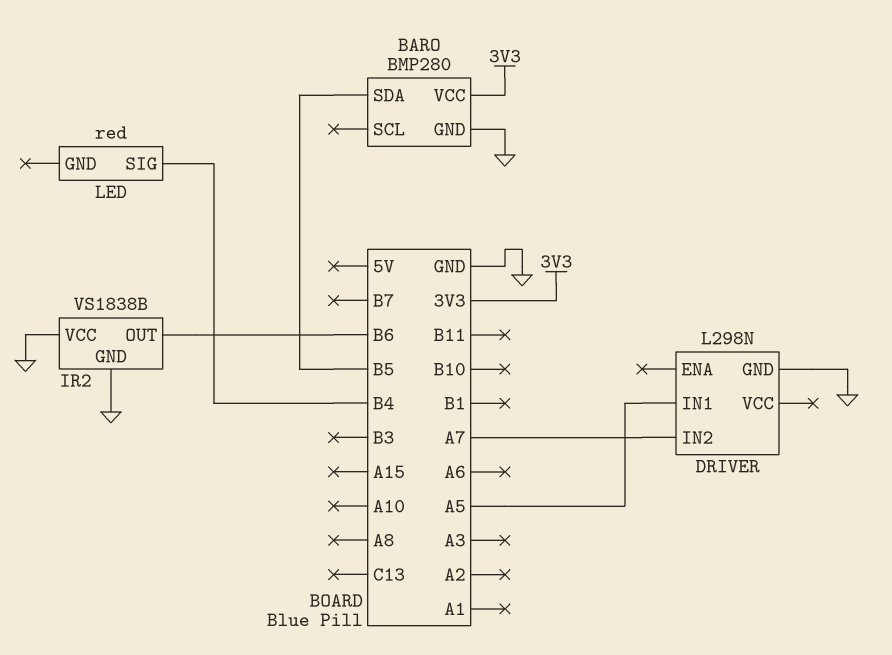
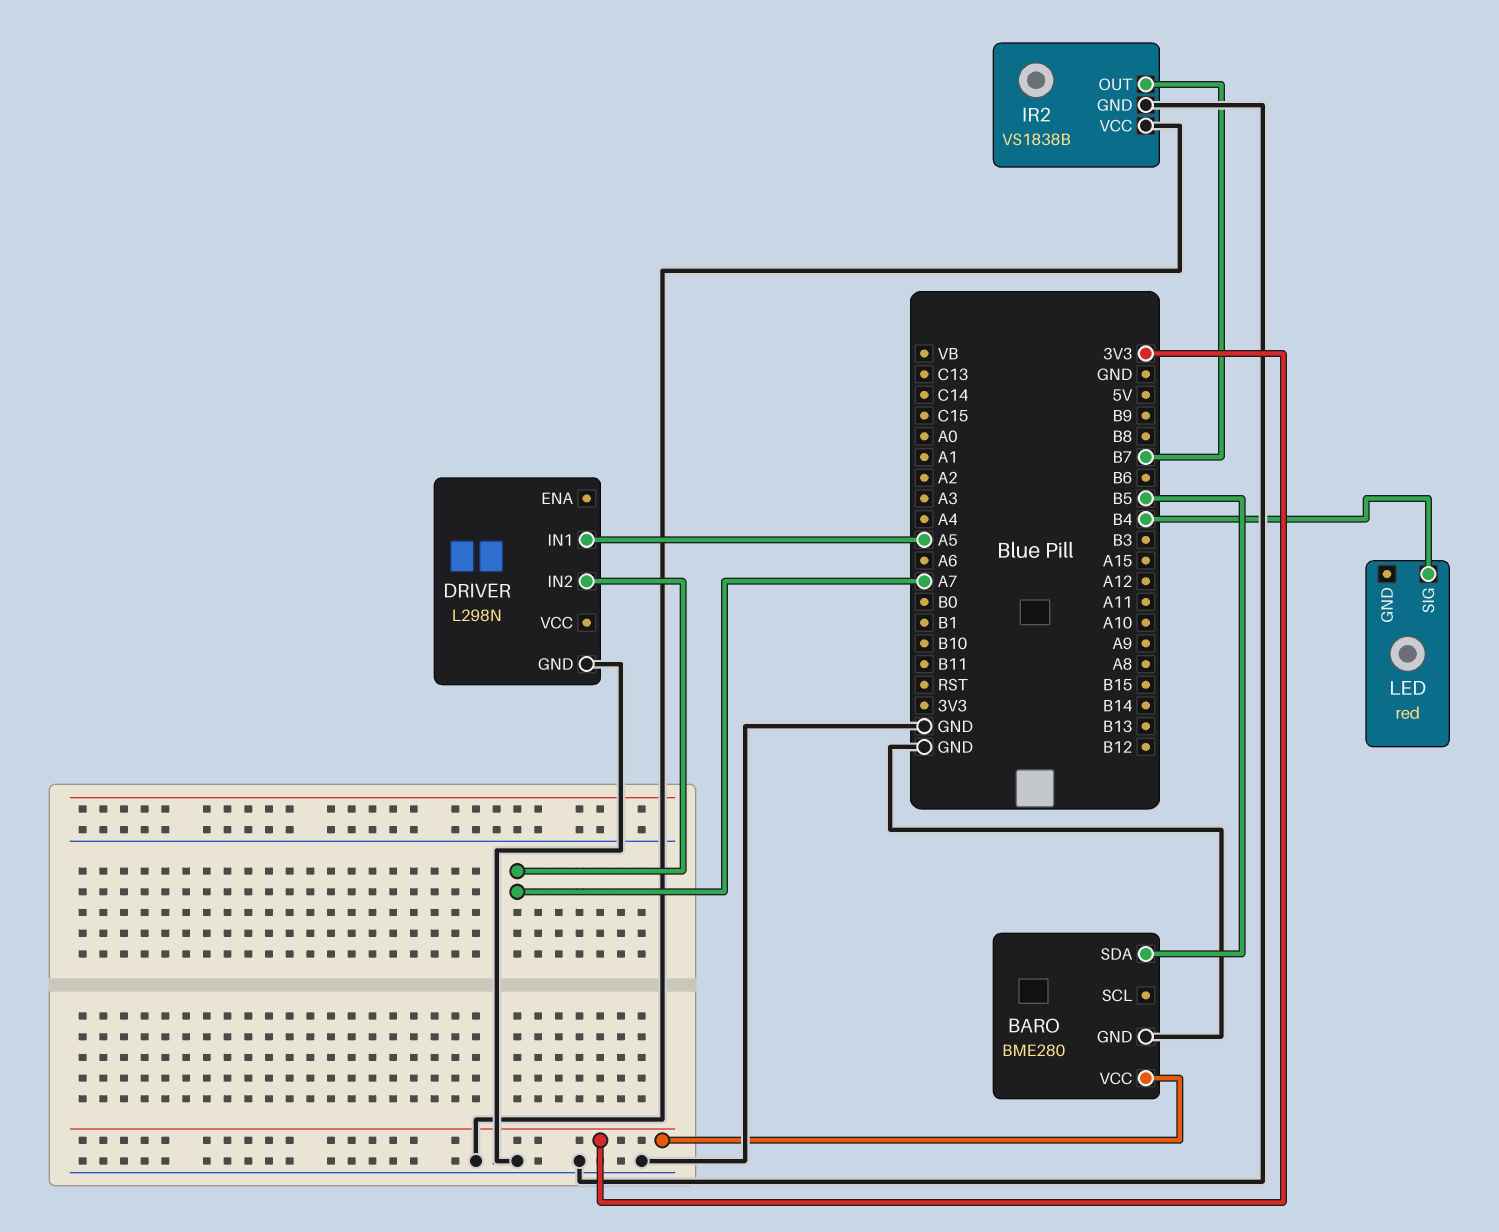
BARO: BMP280 -> BME280
IR2 pin OUT: B6 -> B7

